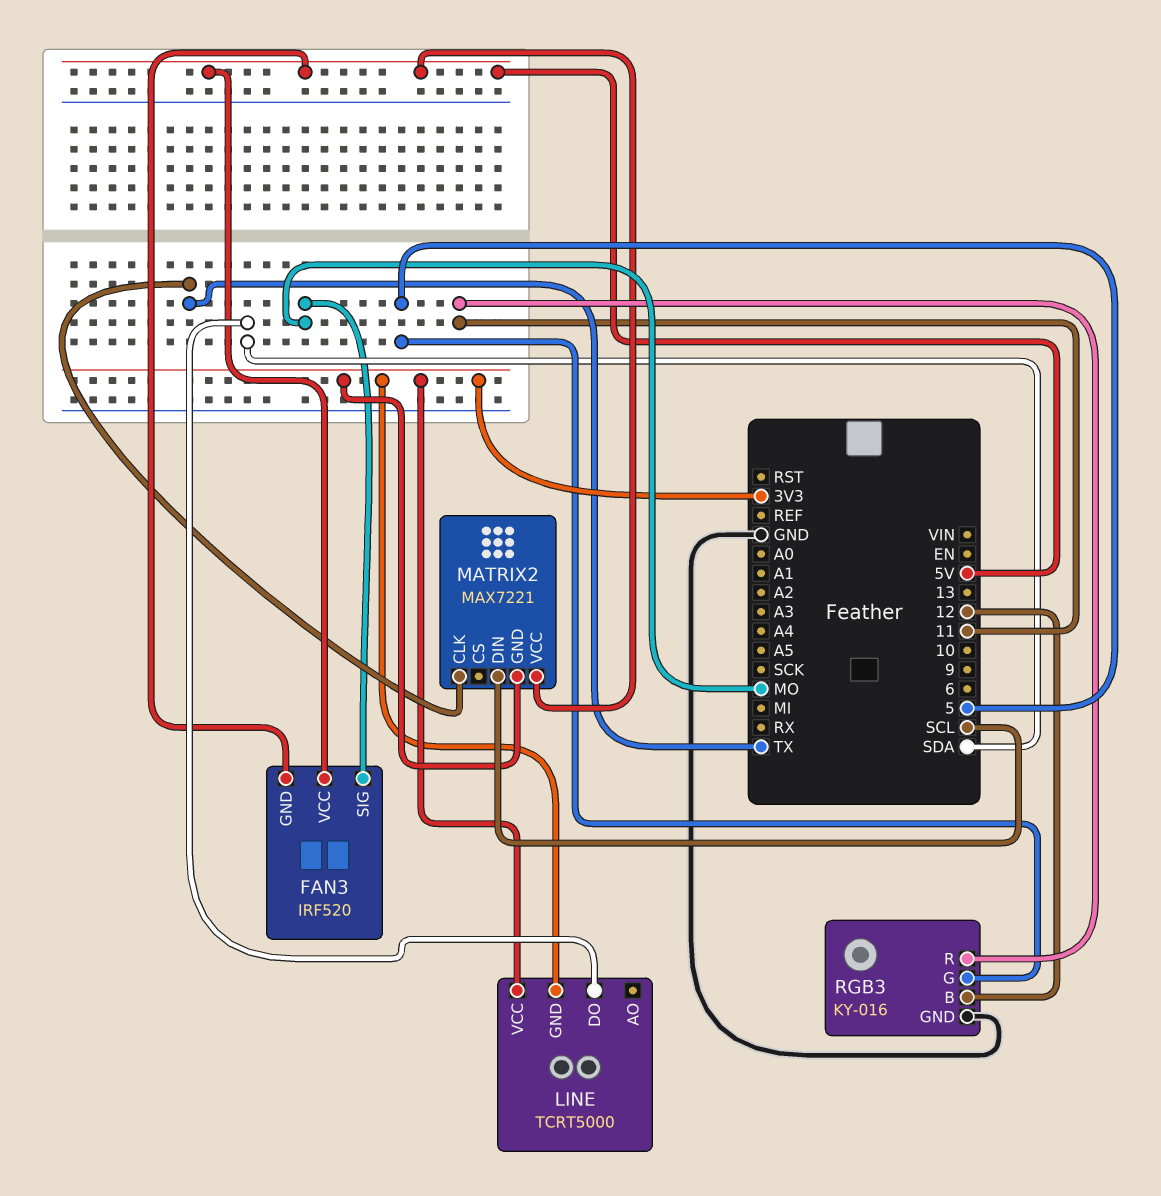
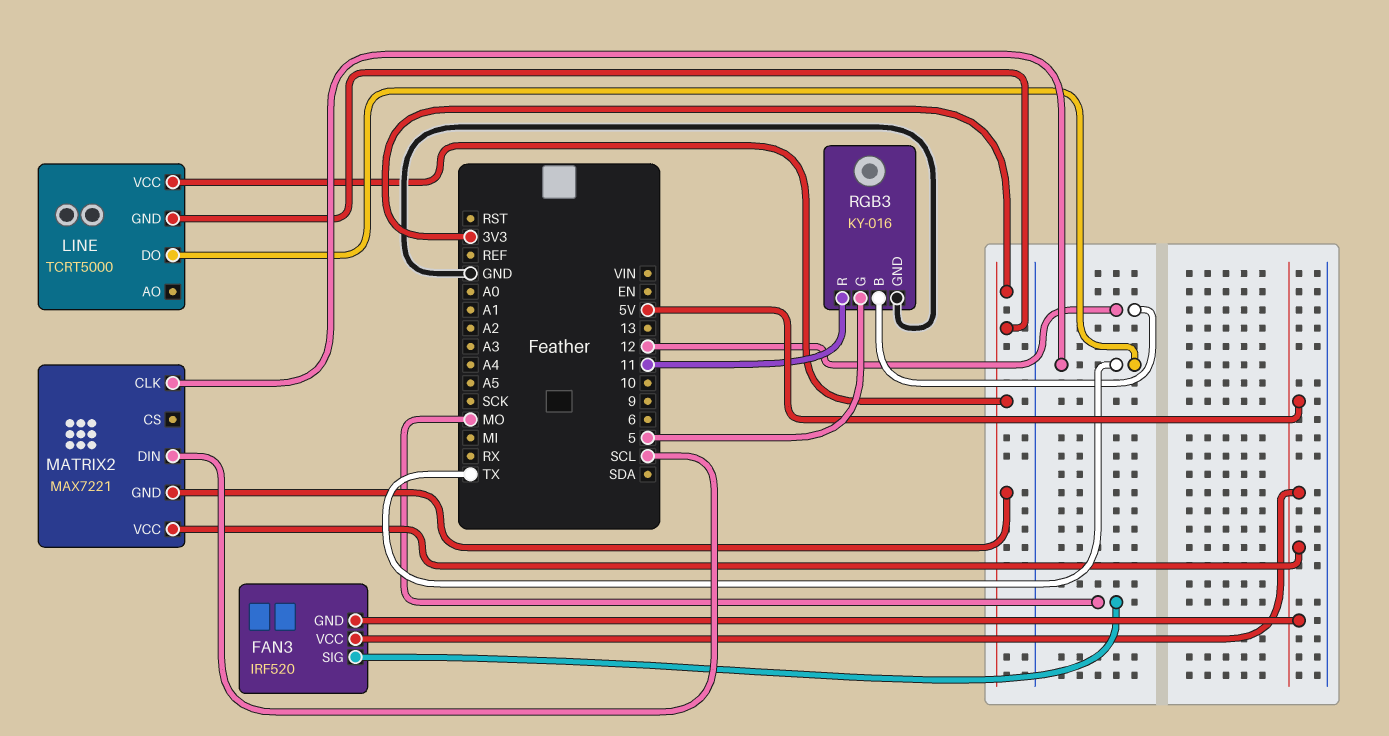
LINE pin DO: SDA -> TX

